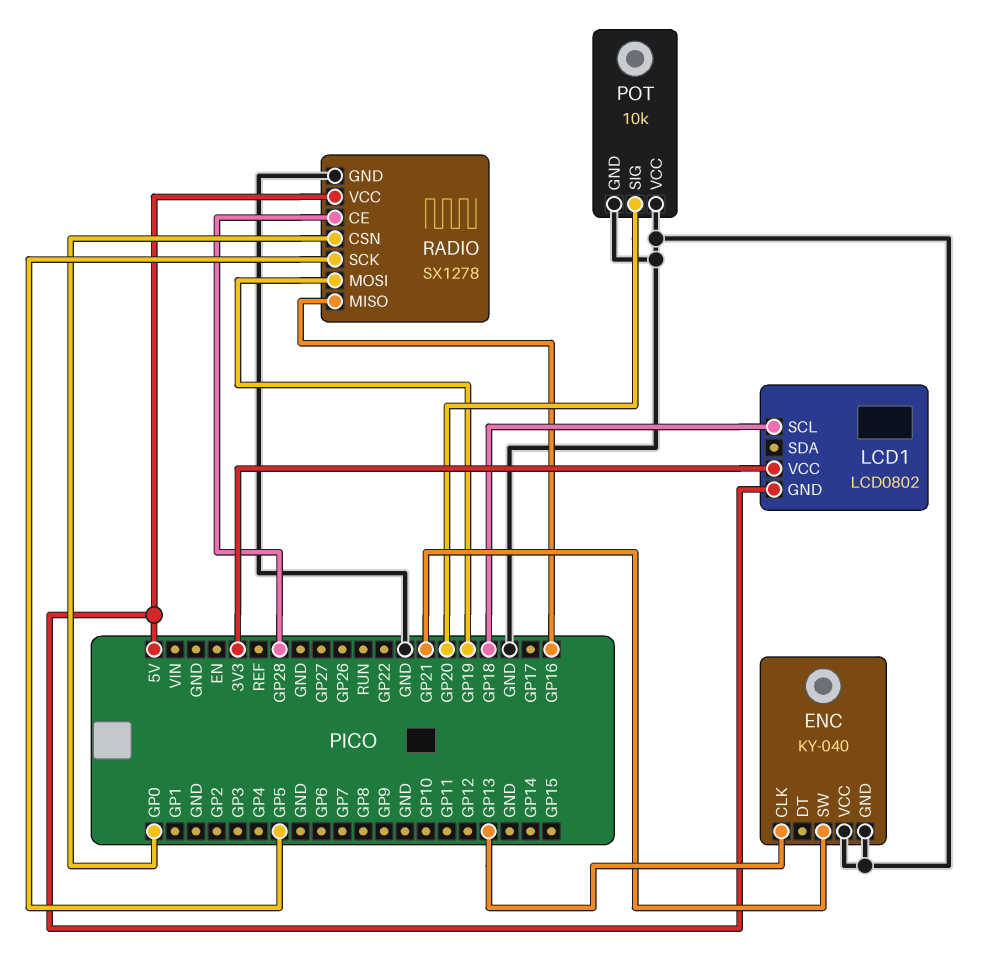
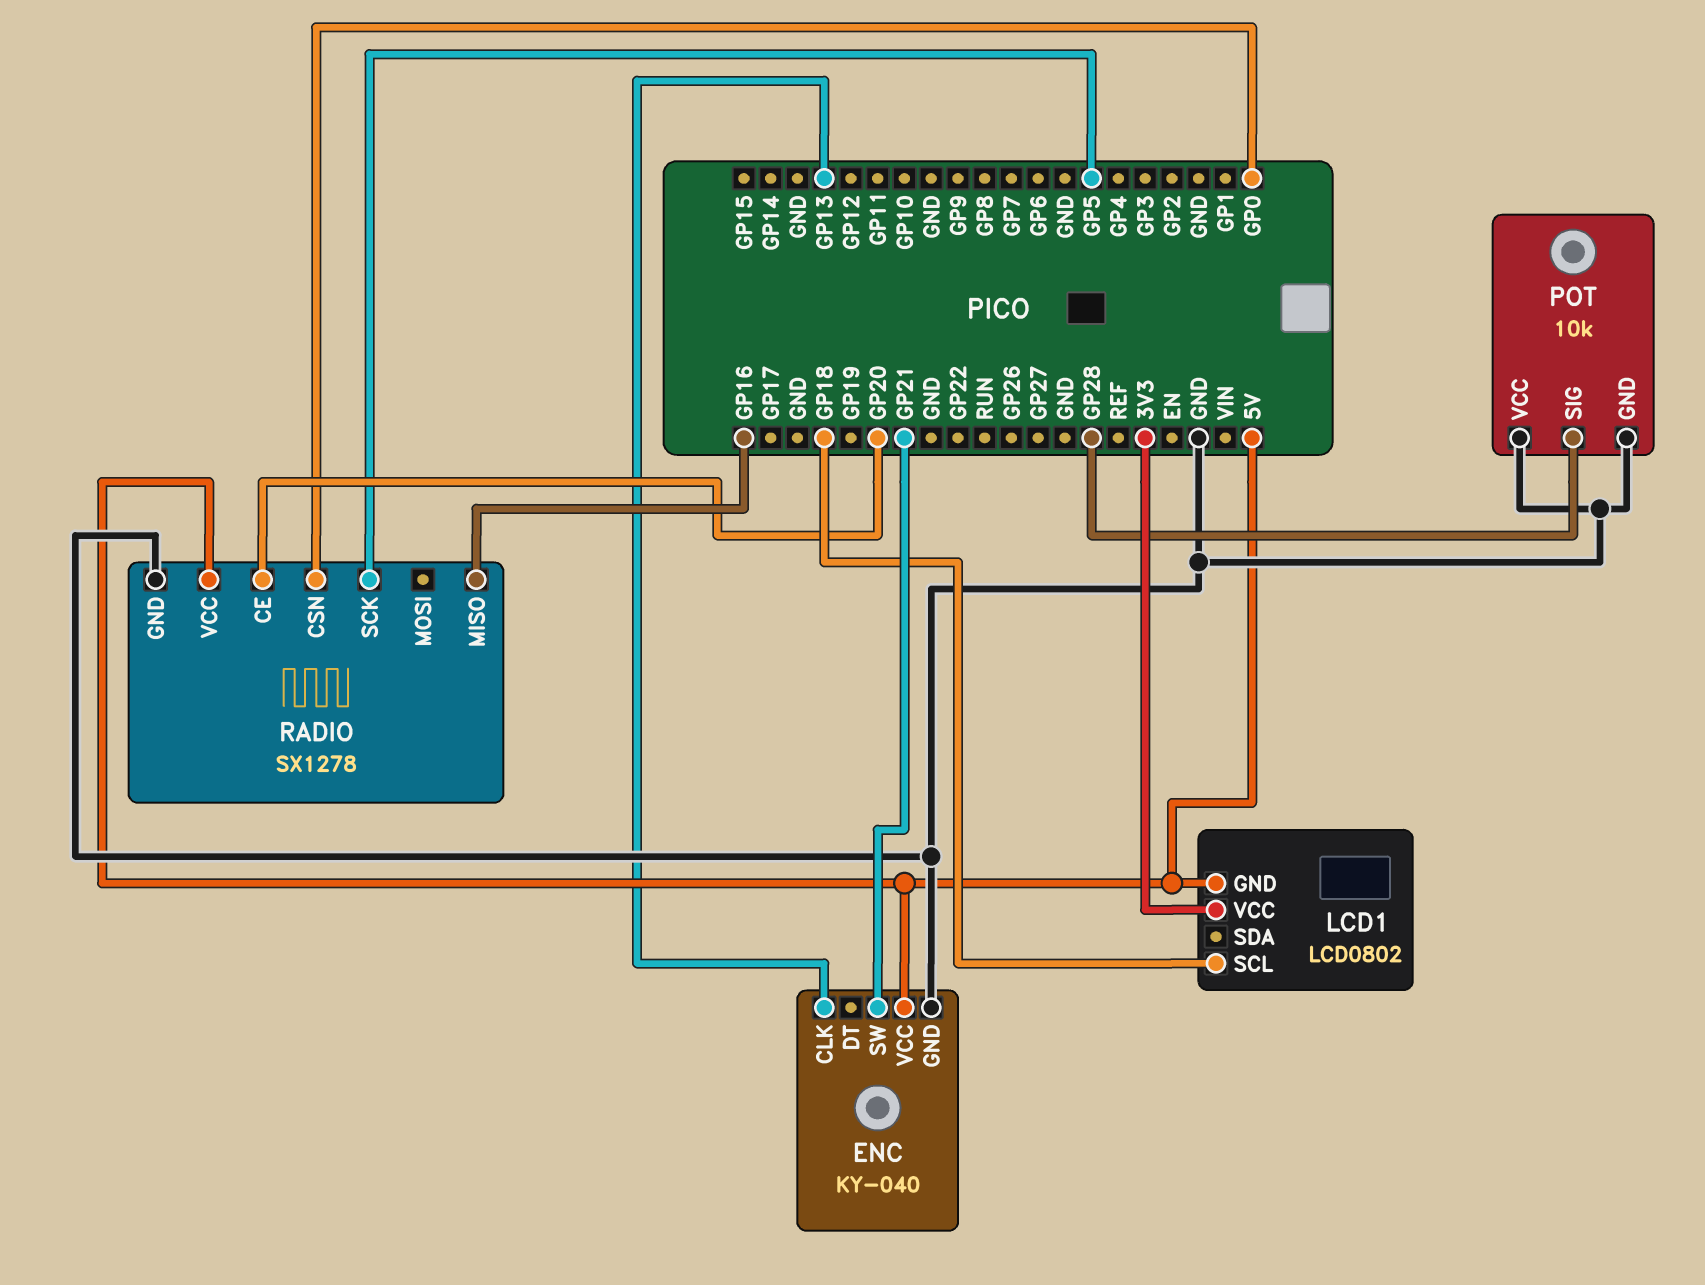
ENC pin VCC: GND -> 5V
POT pin SIG: GP20 -> GP28
RADIO pin CE: GP28 -> GP20
RADIO pin MOSI: GP19 -> none

